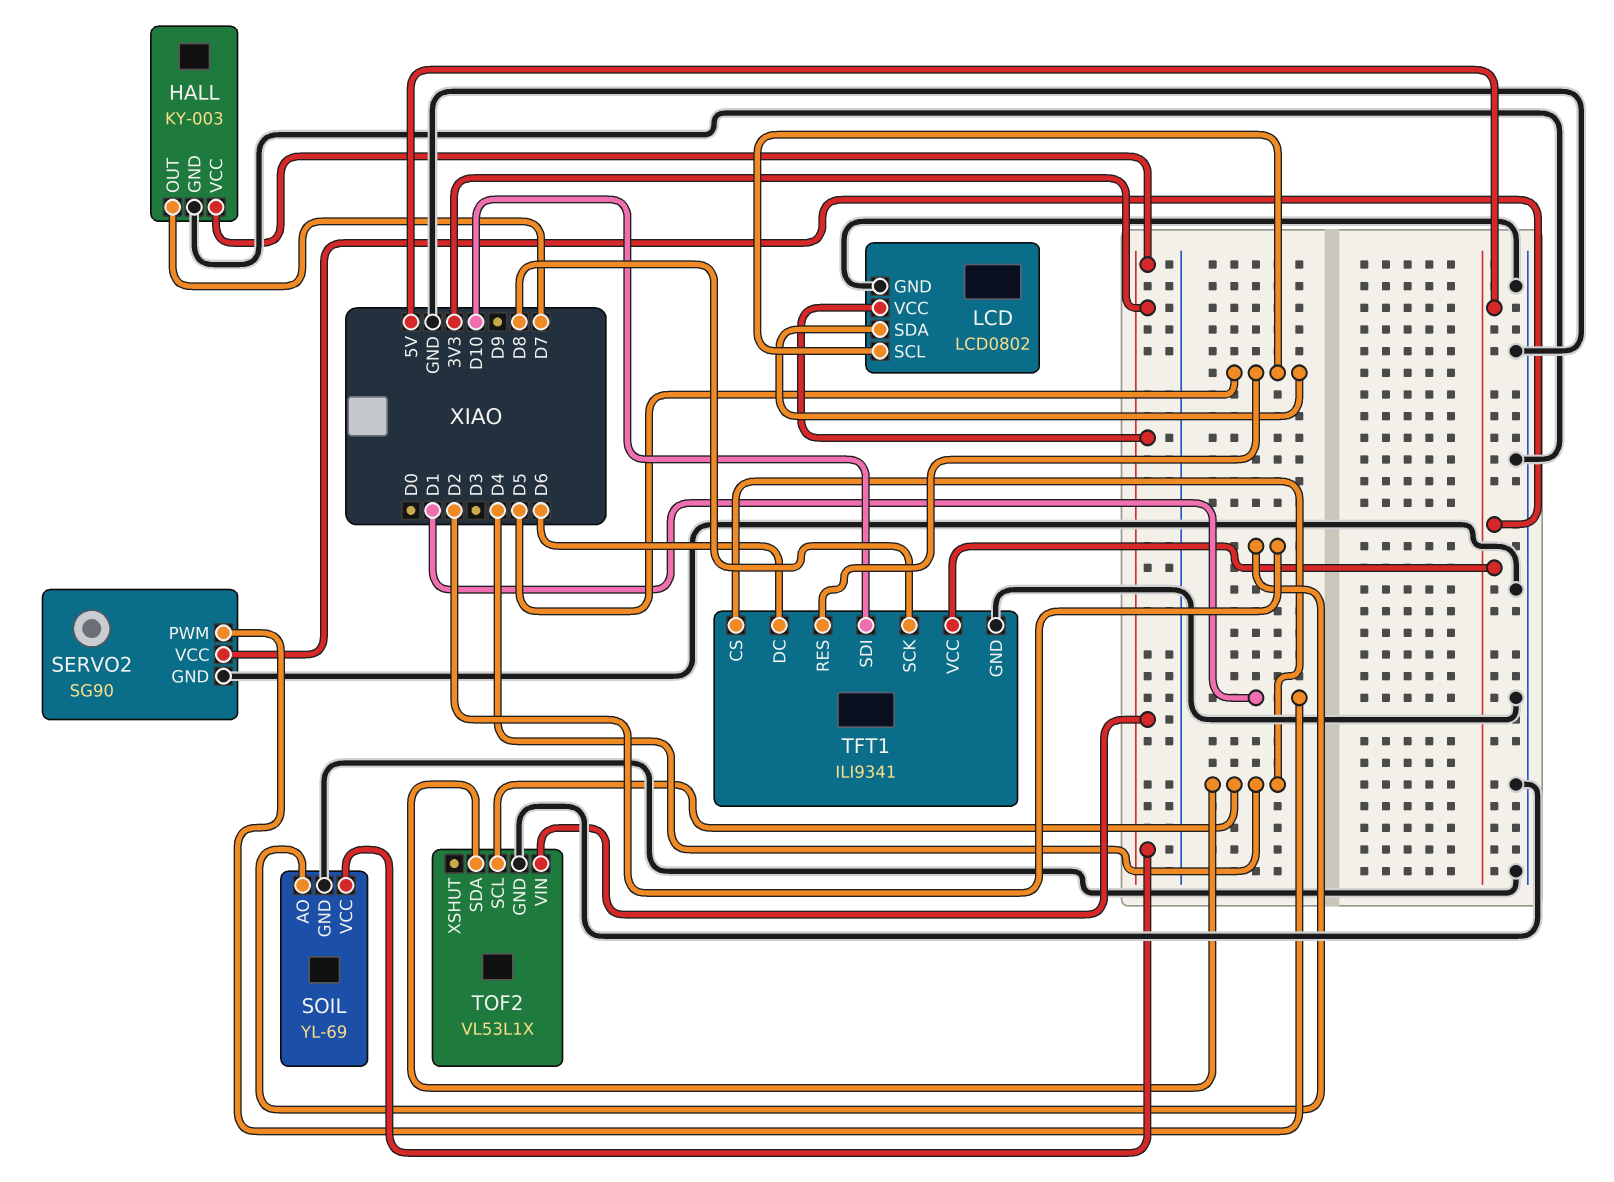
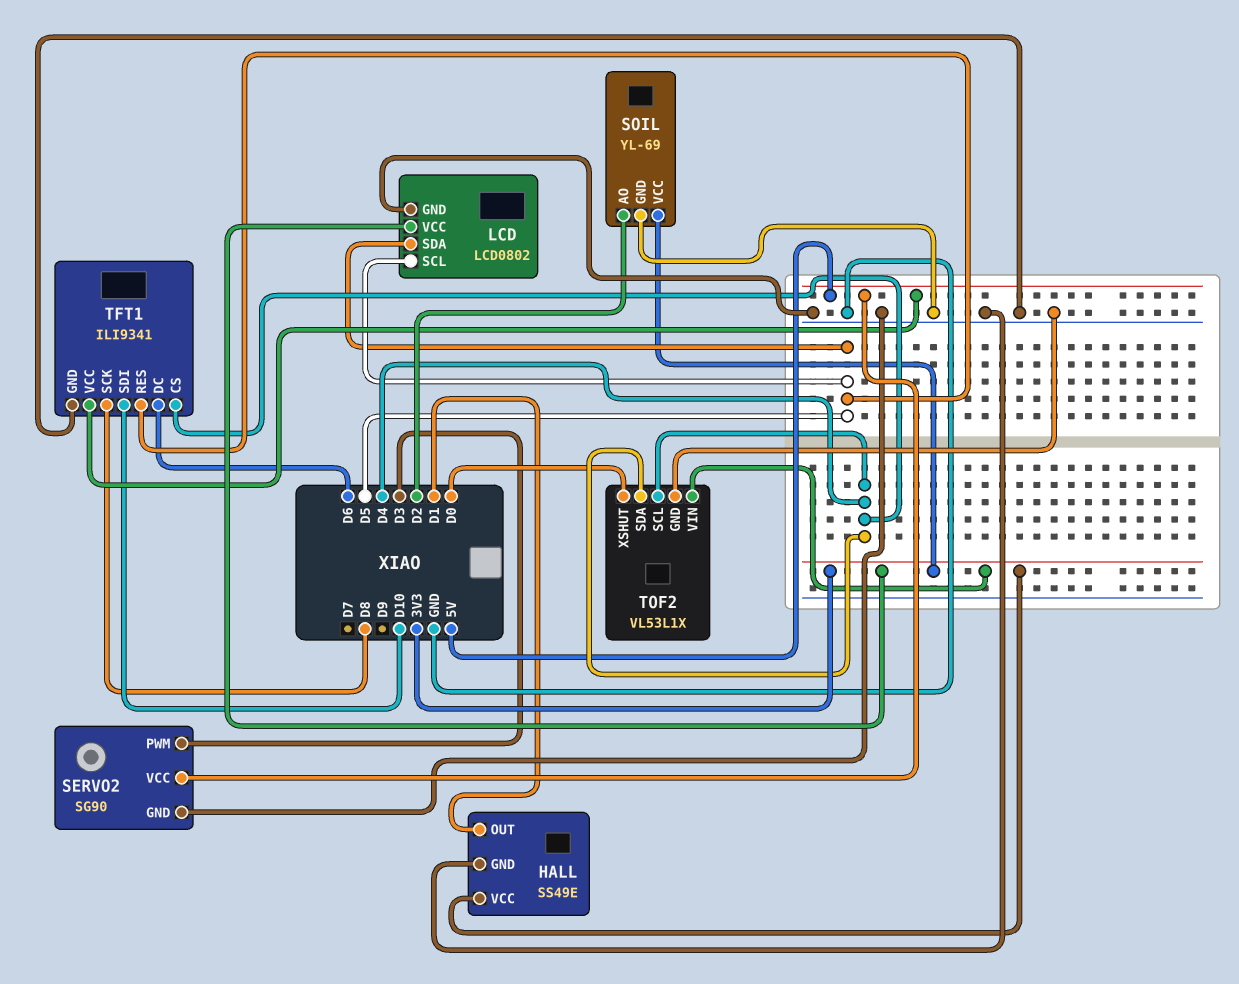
HALL: KY-003 -> SS49E
HALL pin OUT: D7 -> D1
SERVO2 pin PWM: D1 -> D3
TOF2 pin XSHUT: none -> D0

